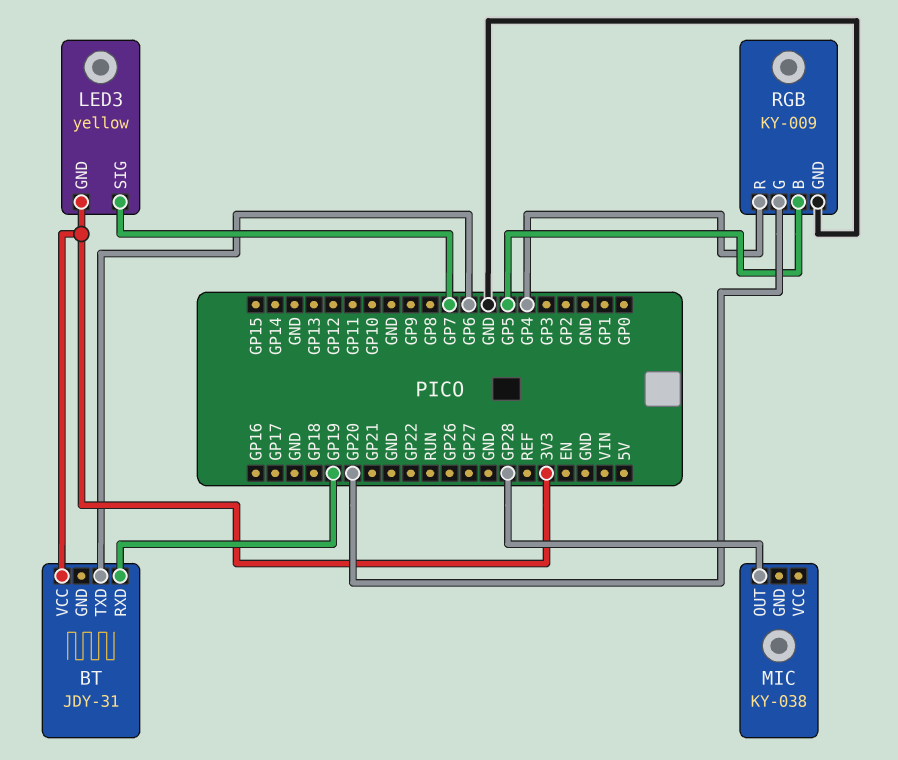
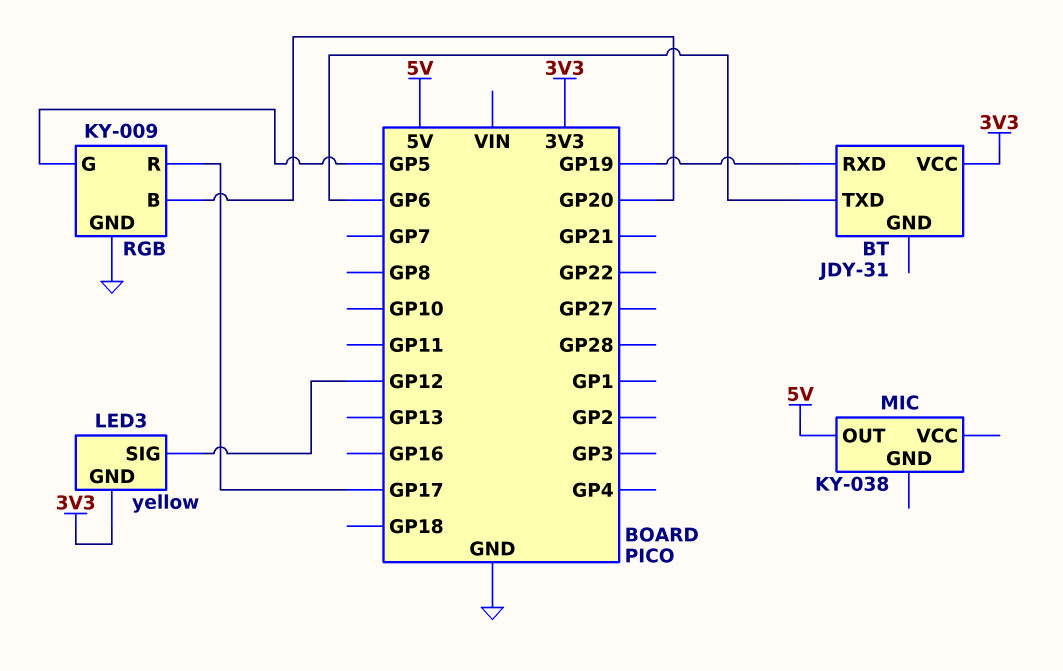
LED3 pin SIG: GP7 -> GP12
MIC pin OUT: GP28 -> 5V
RGB pin B: GP5 -> GP20
RGB pin G: GP20 -> GP5
RGB pin R: GP4 -> GP17

